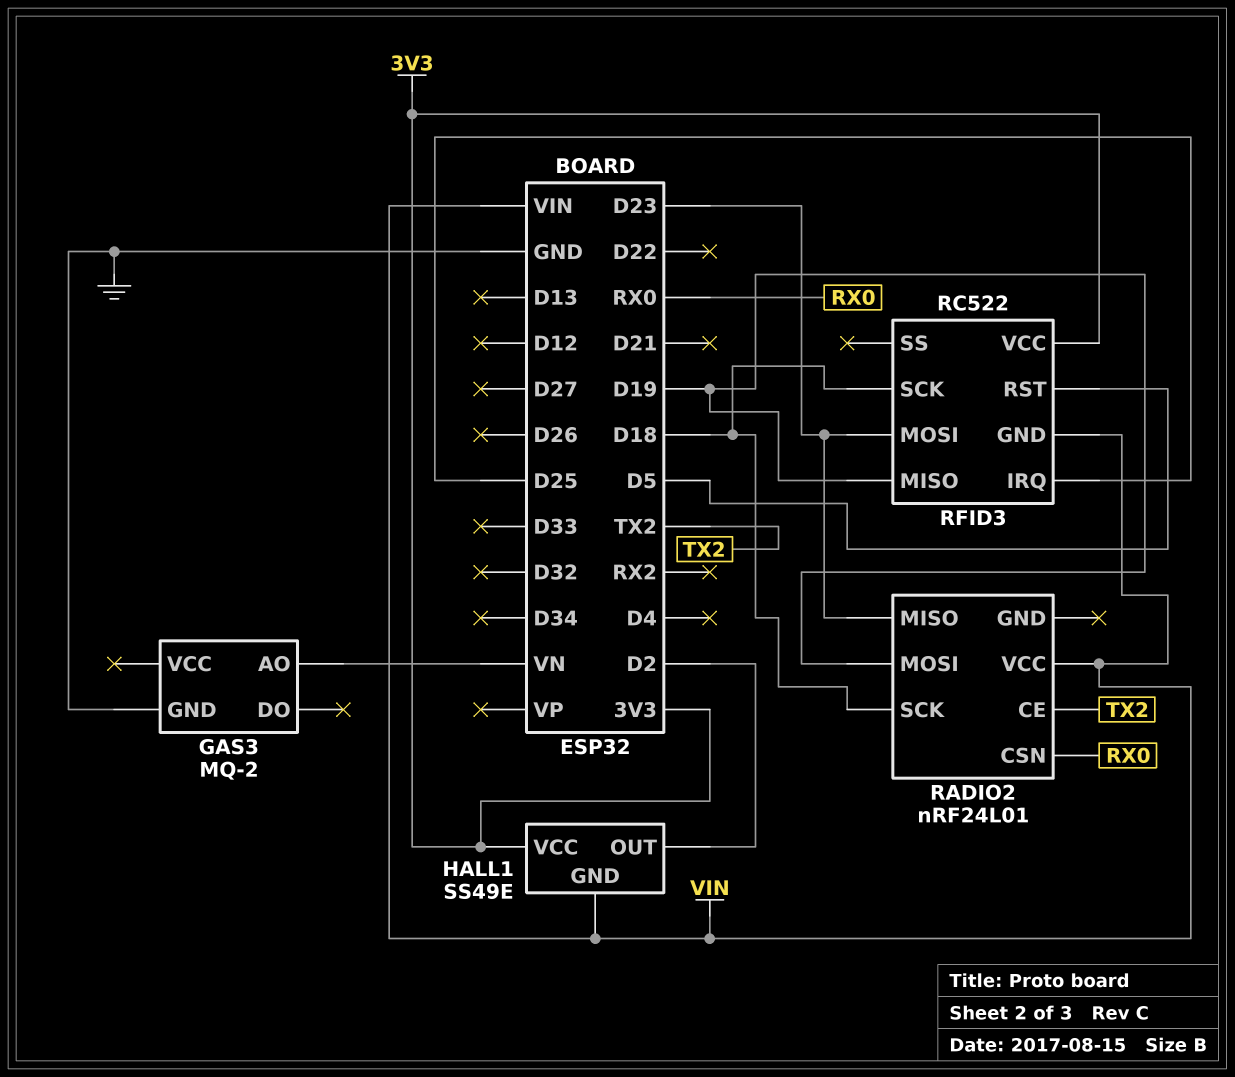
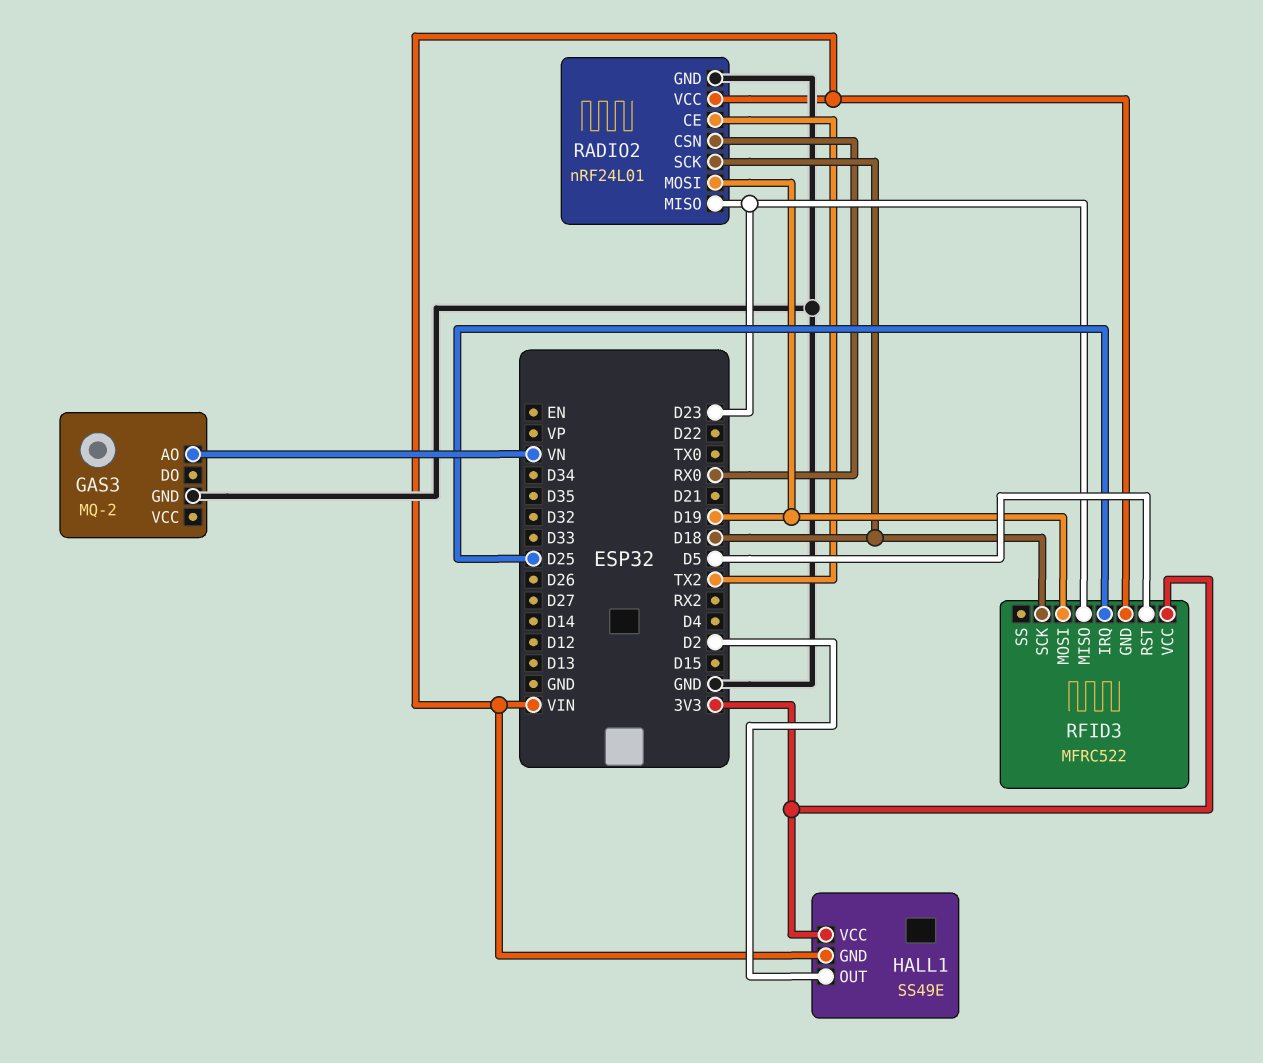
RADIO2 pin GND: none -> GND
RFID3: RC522 -> MFRC522
RFID3 pin MISO: D19 -> D23
RFID3 pin MOSI: D23 -> D19

